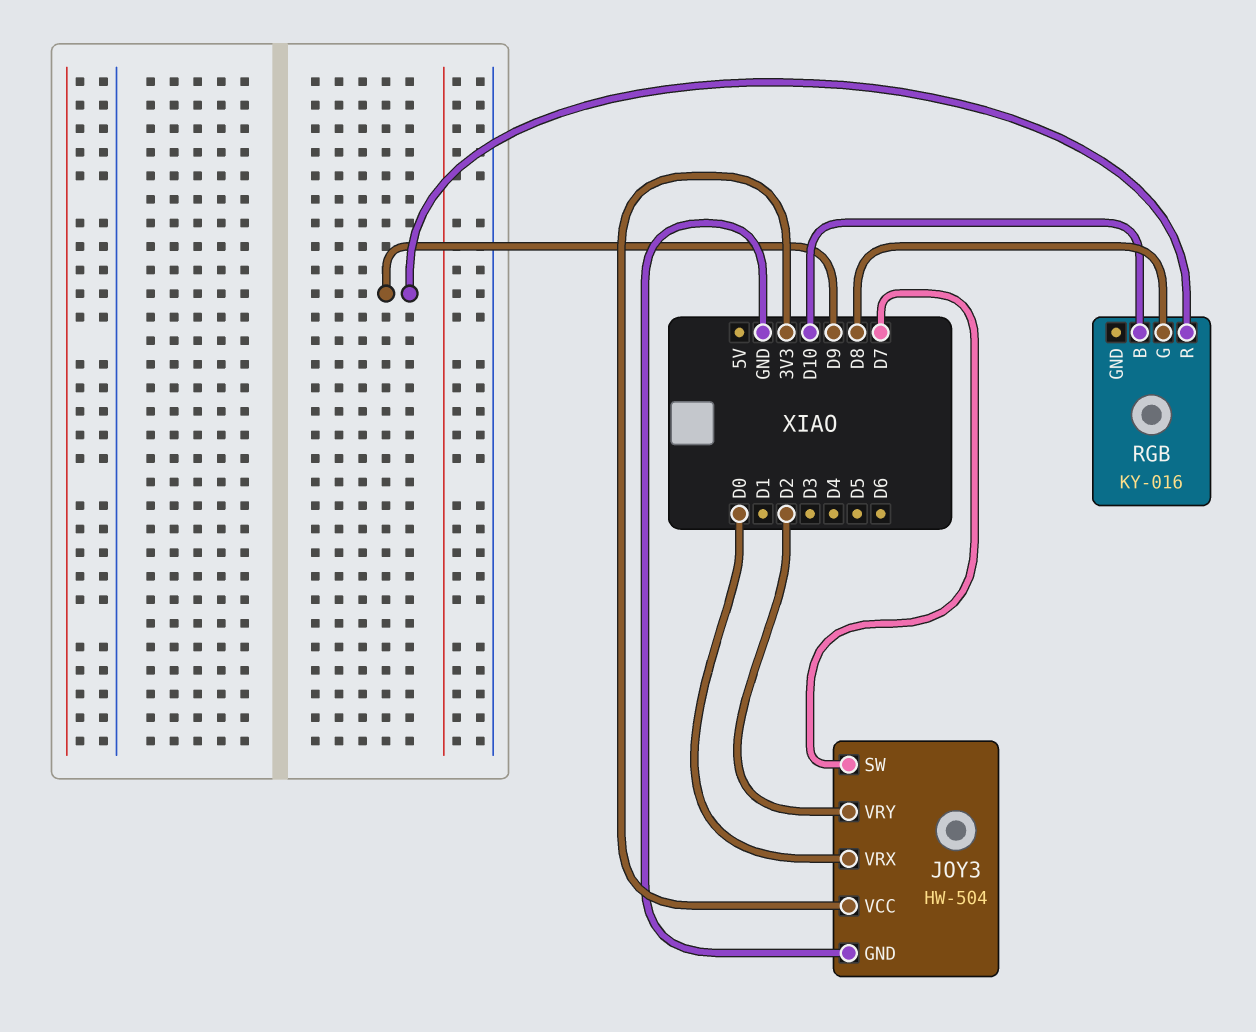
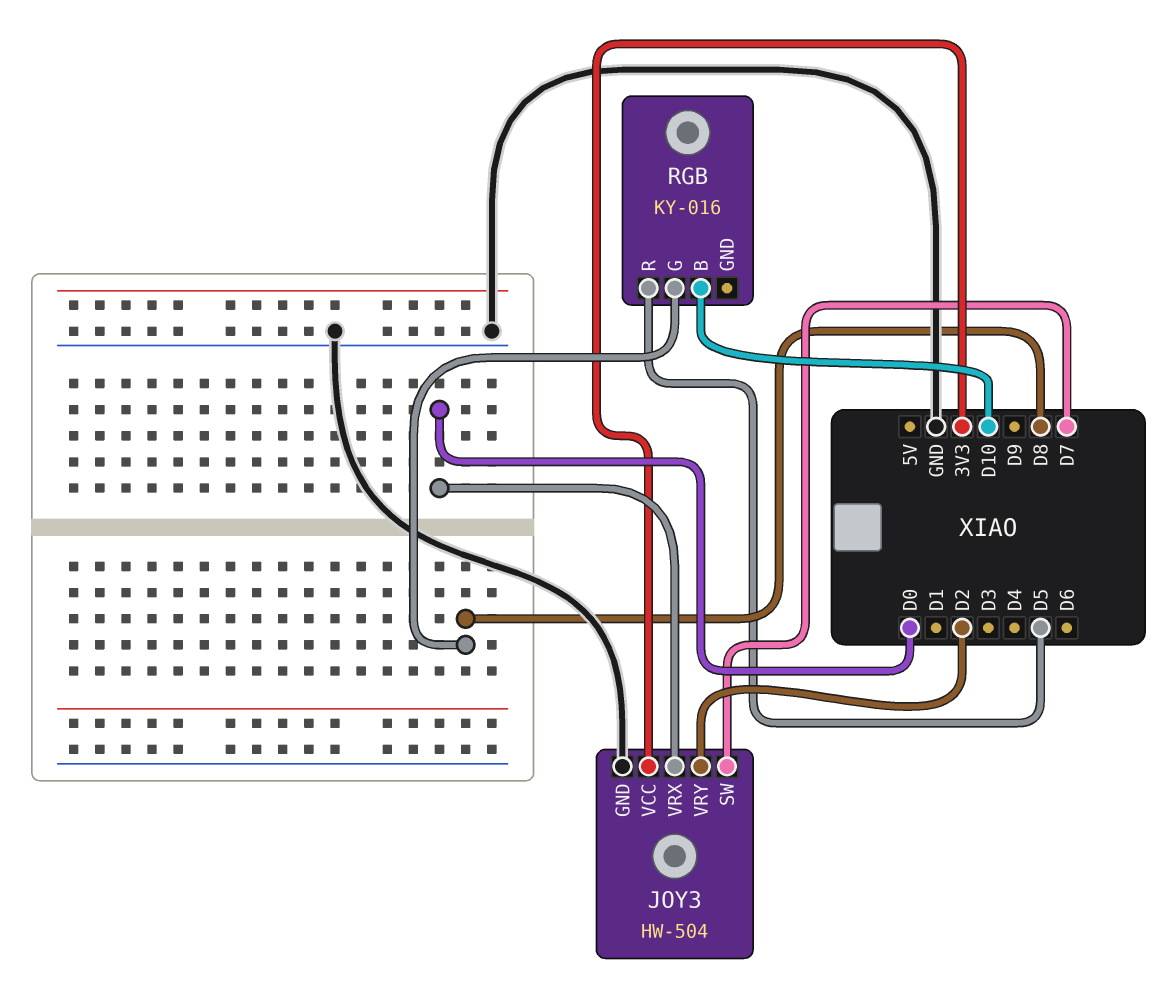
RGB pin R: D9 -> D5

